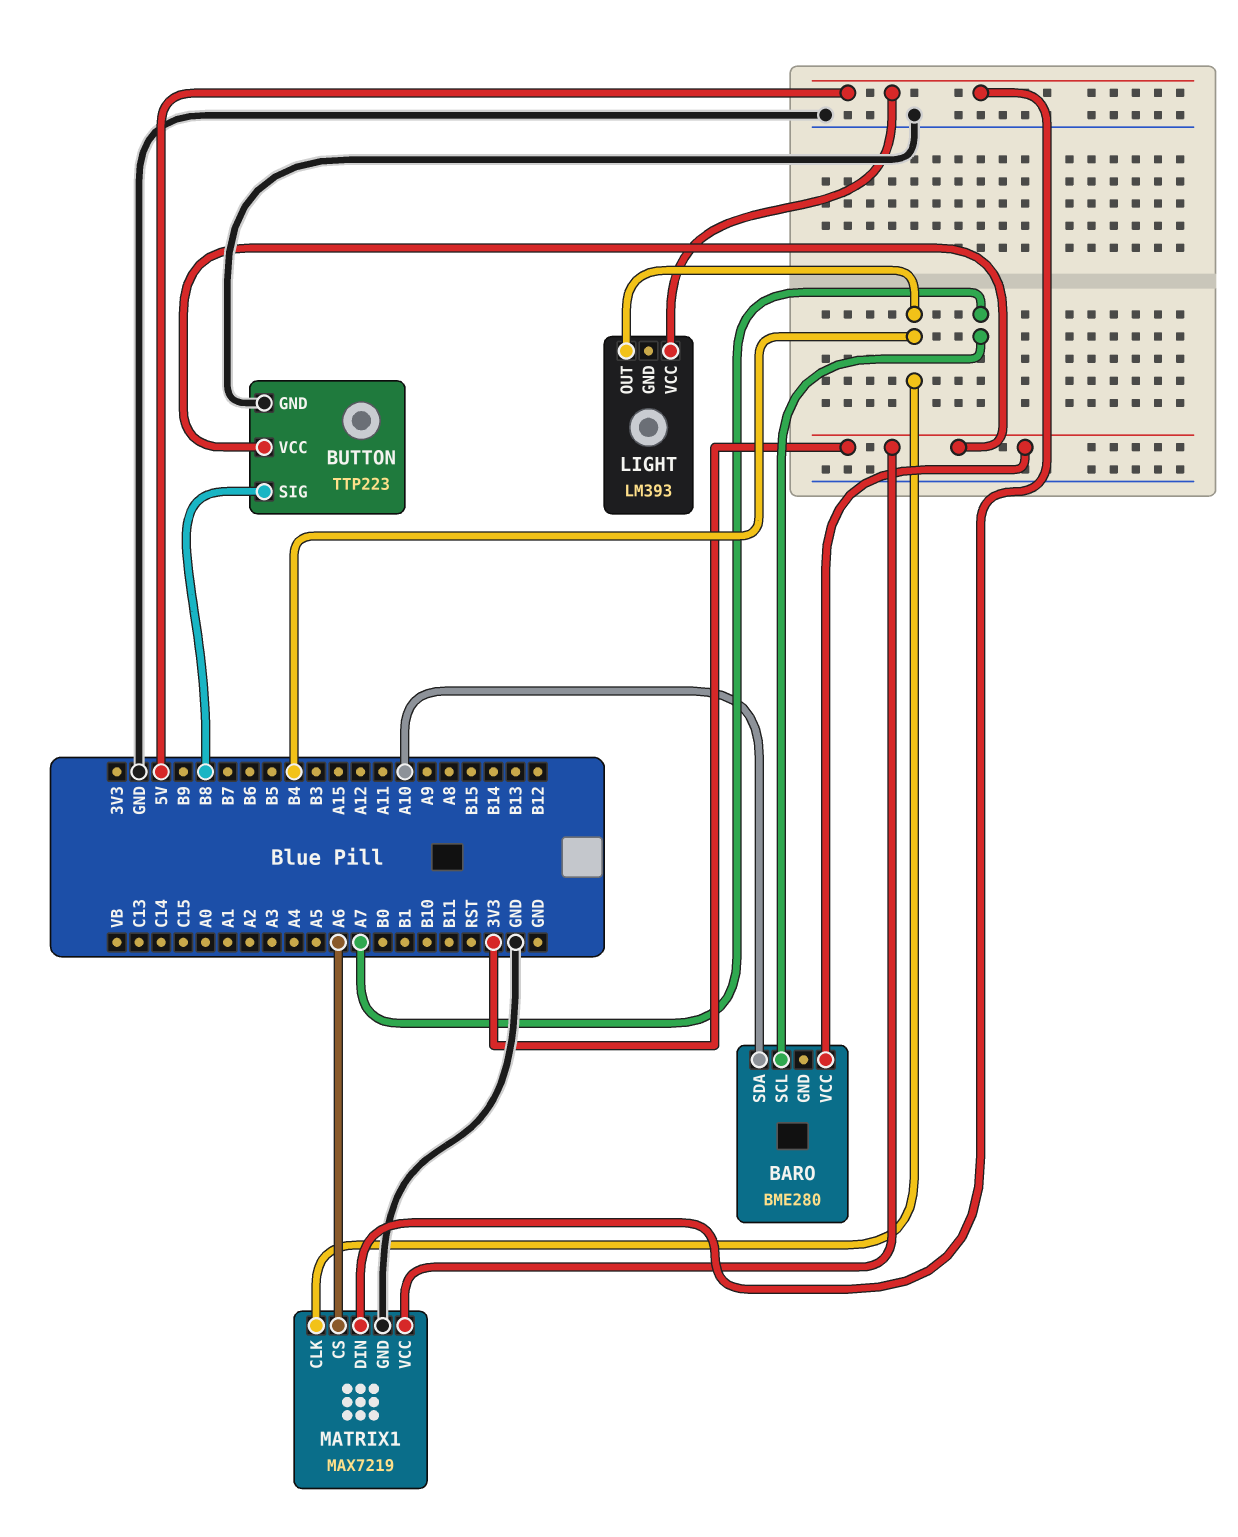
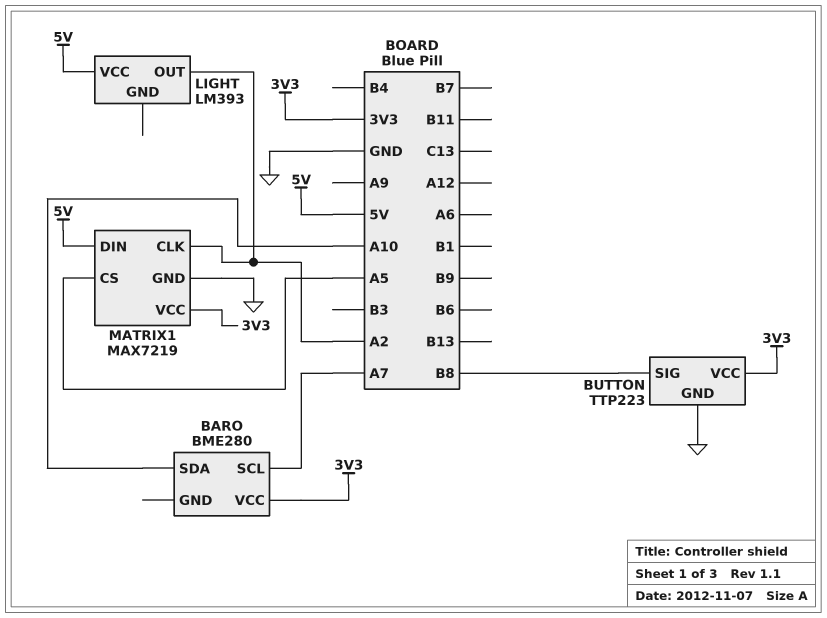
LIGHT pin OUT: B4 -> A2
MATRIX1 pin CLK: B4 -> A2
MATRIX1 pin CS: A6 -> A5

